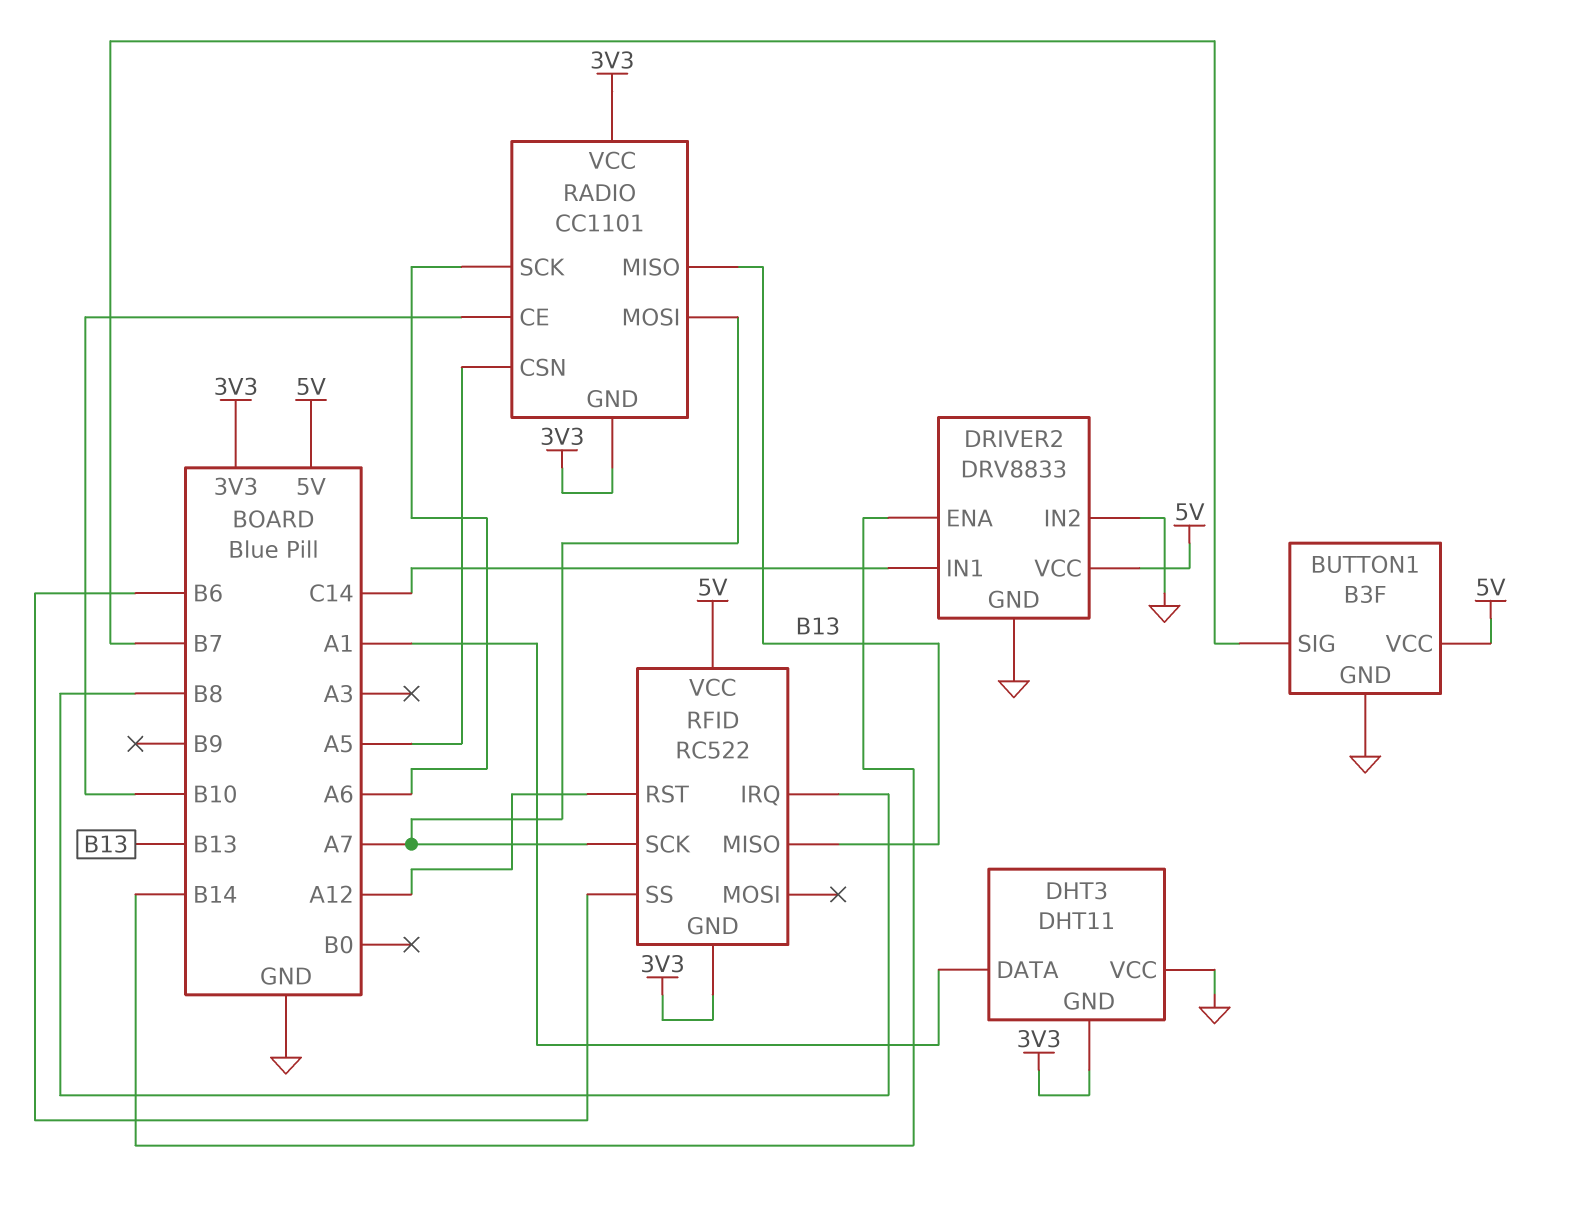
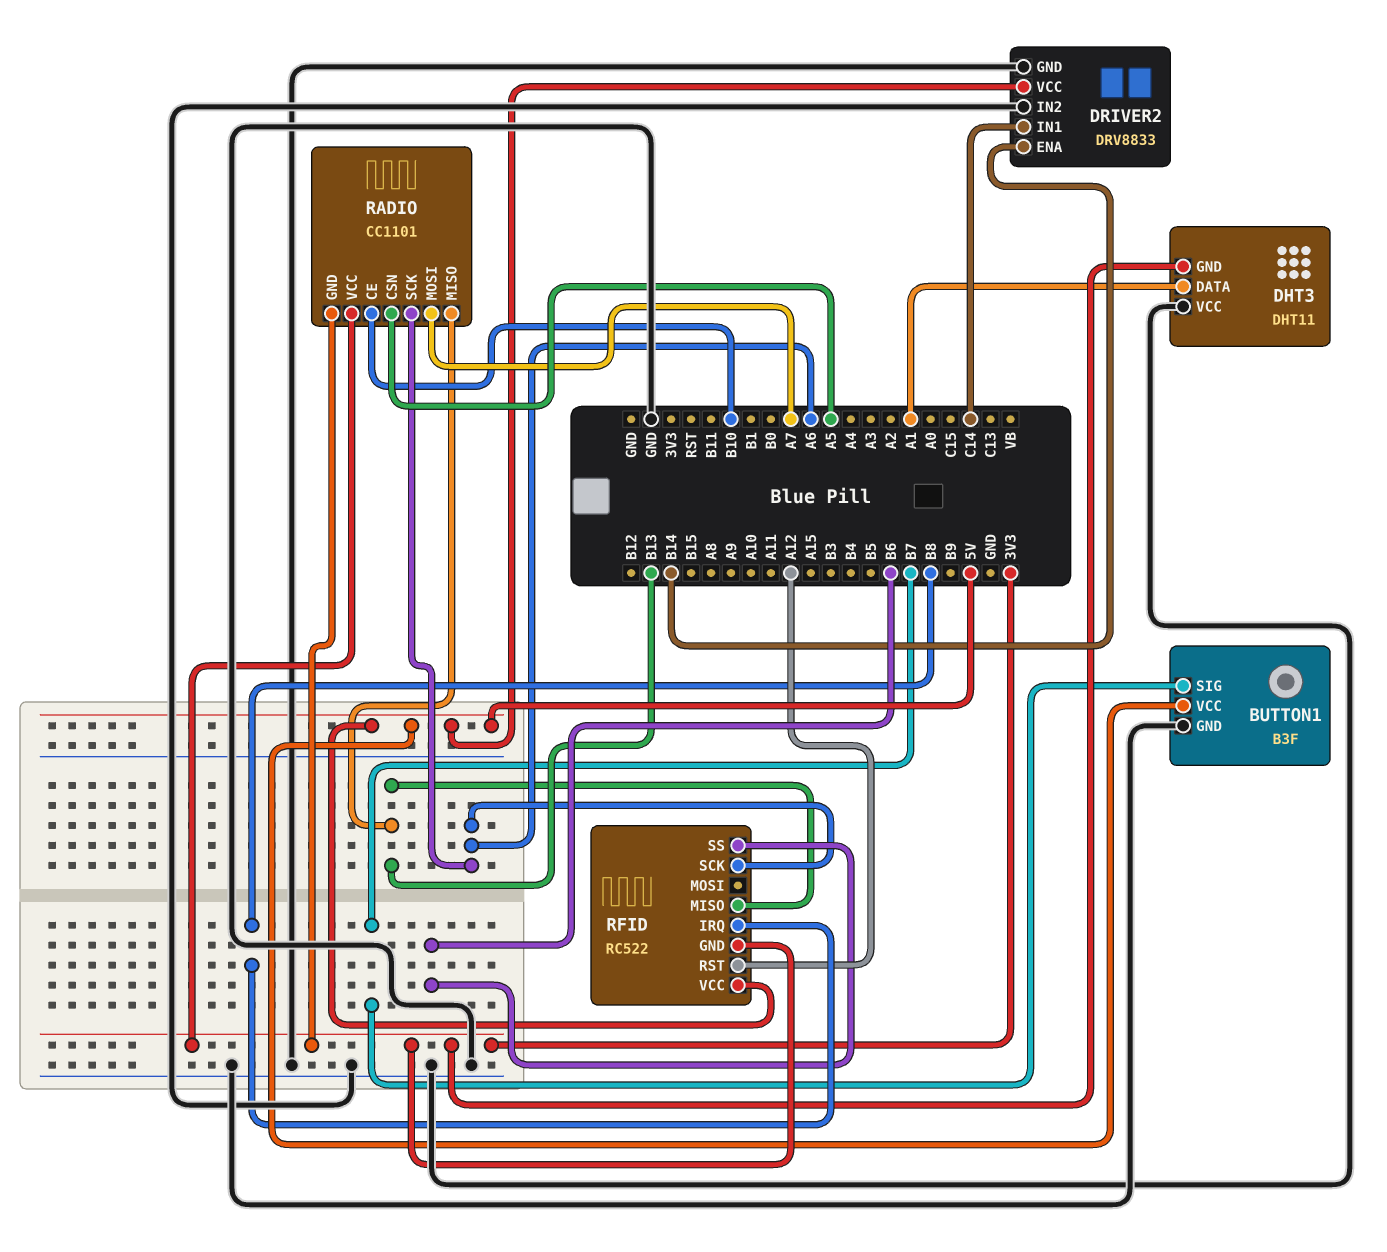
RFID pin SCK: A7 -> A6

